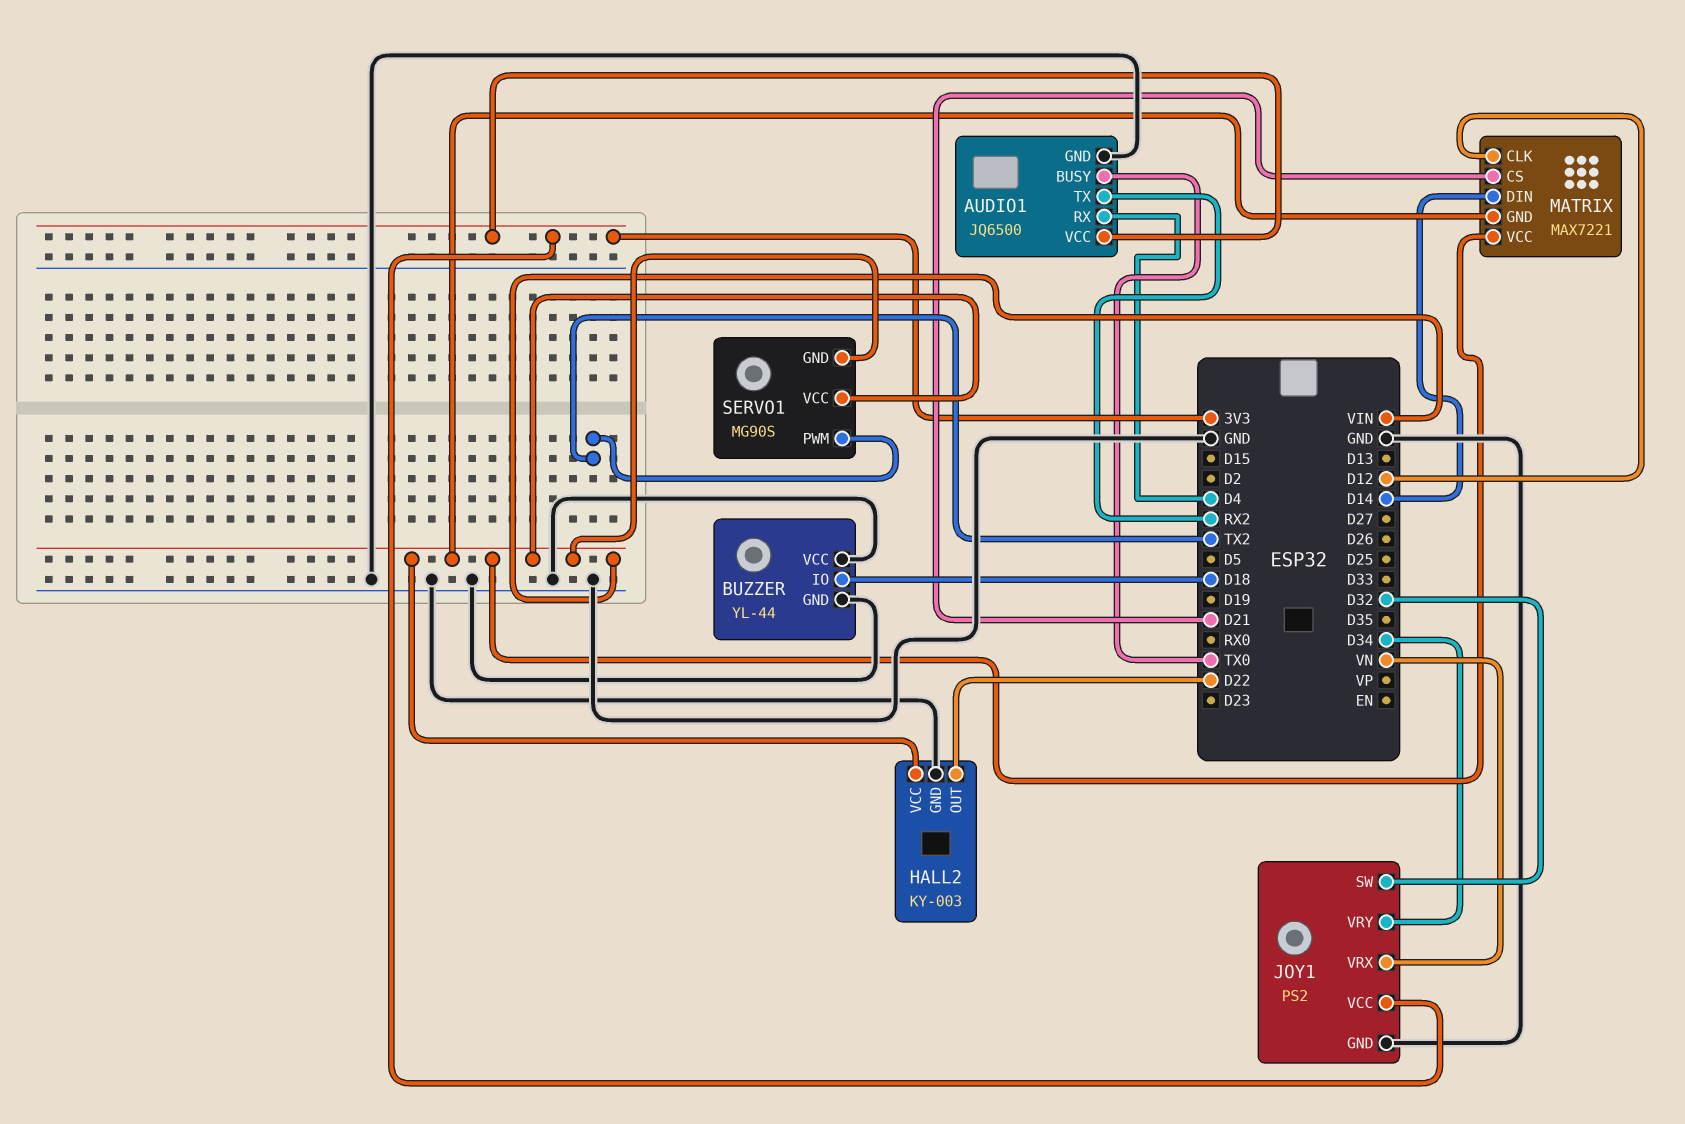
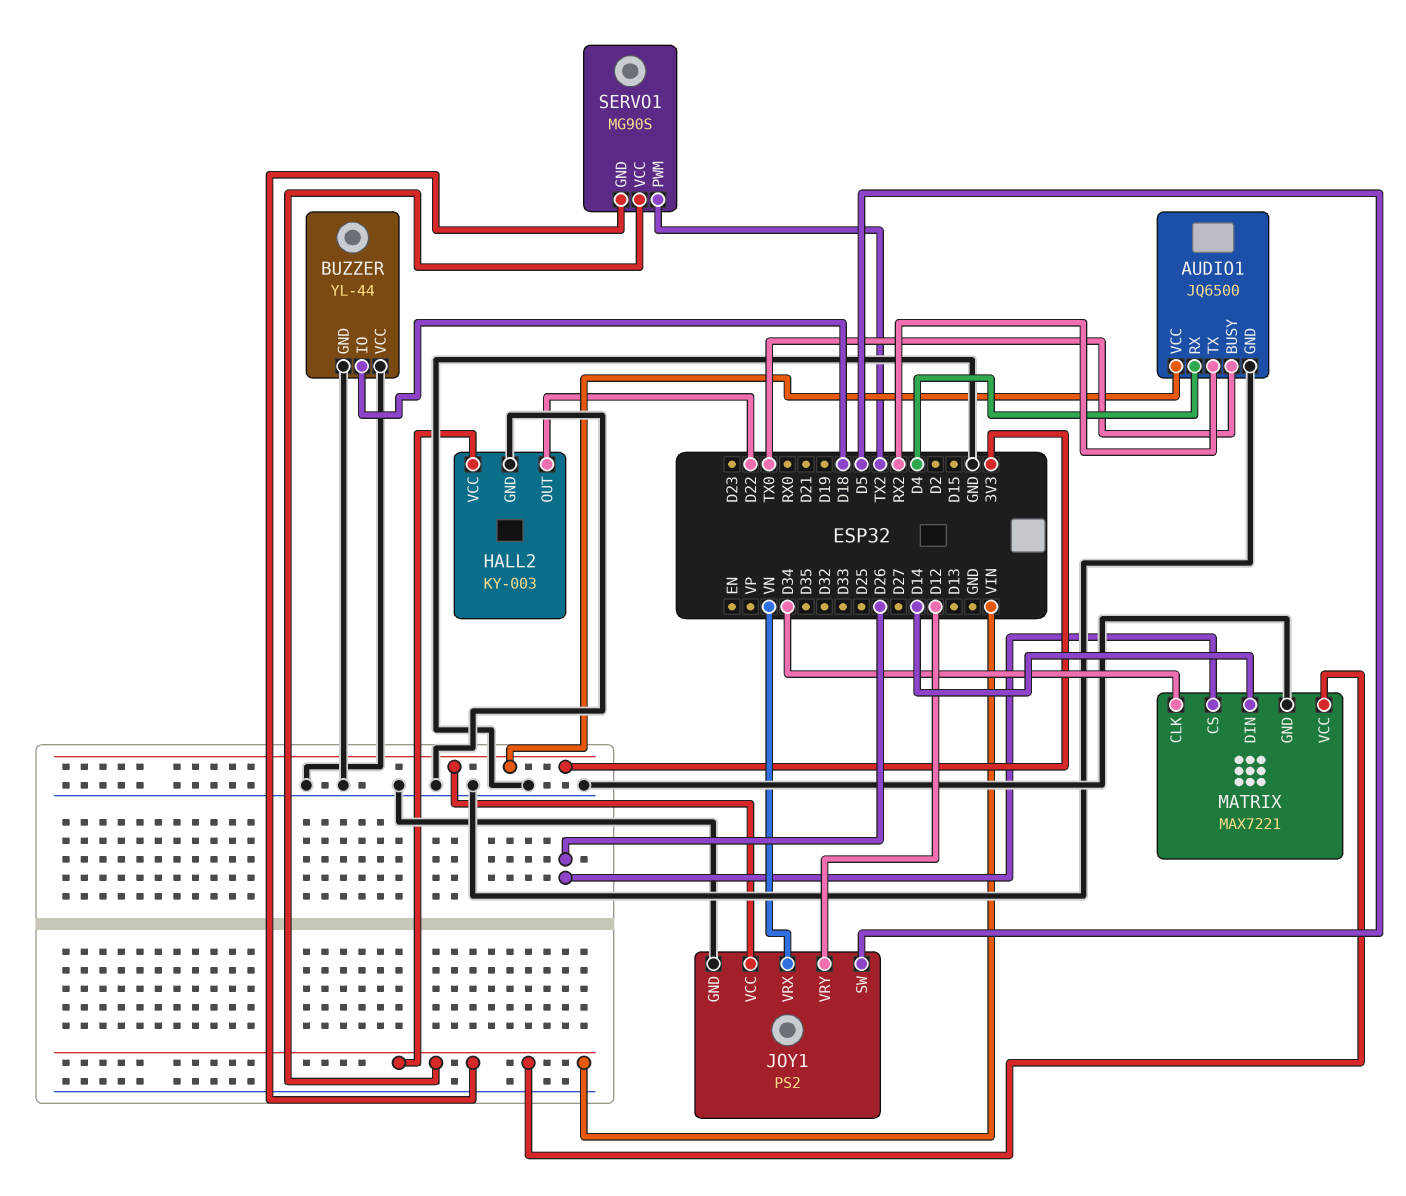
JOY1 pin SW: D32 -> D5
JOY1 pin VRY: D34 -> D12
MATRIX pin CLK: D12 -> D34
MATRIX pin CS: D21 -> D26
MATRIX pin GND: VIN -> GND

